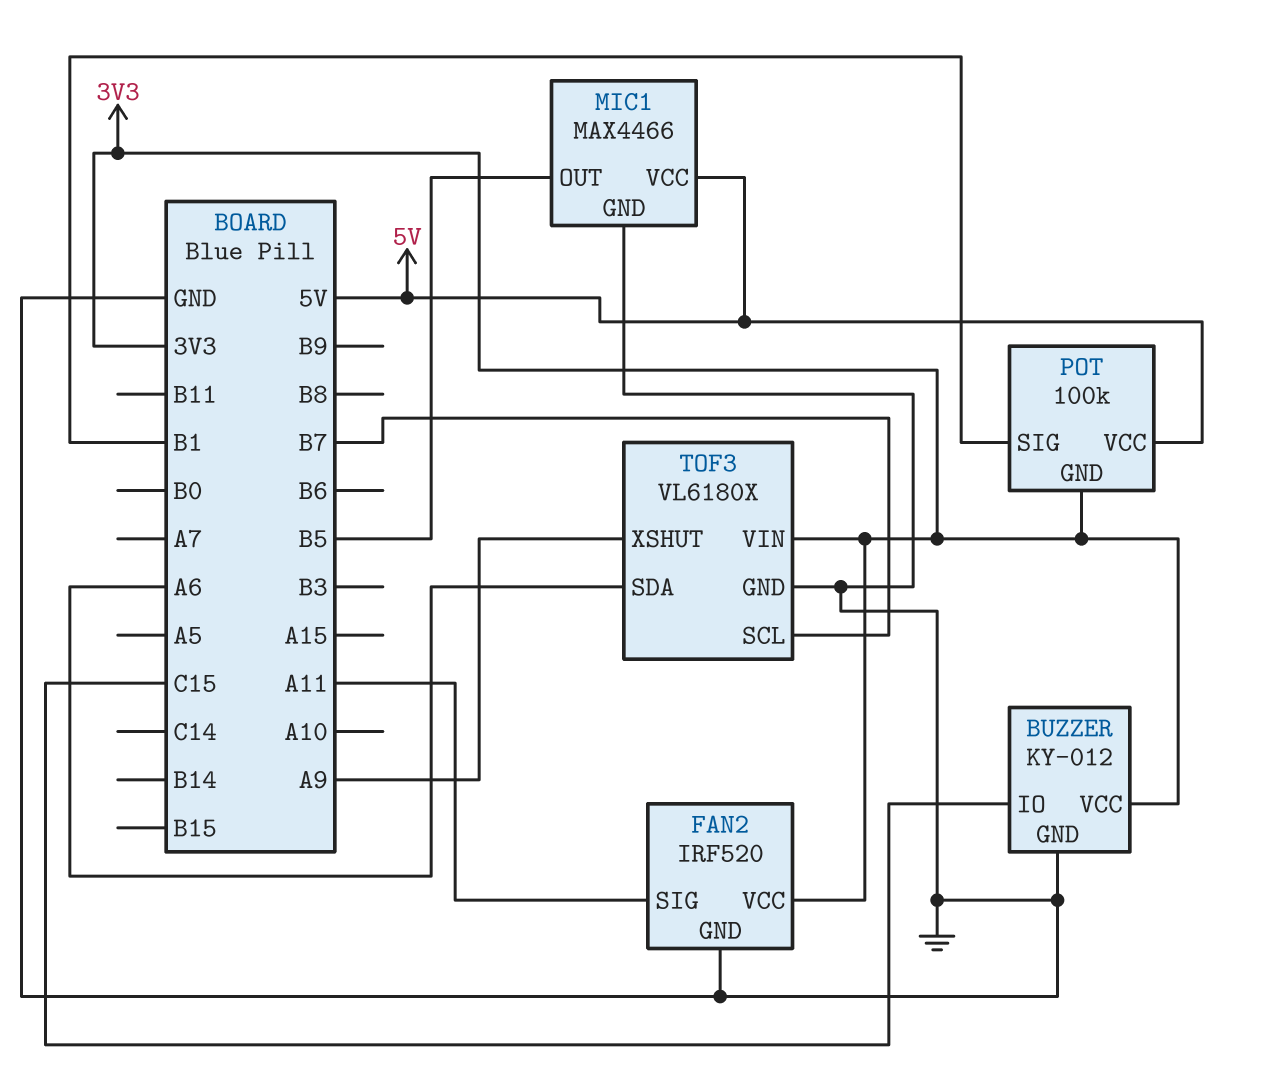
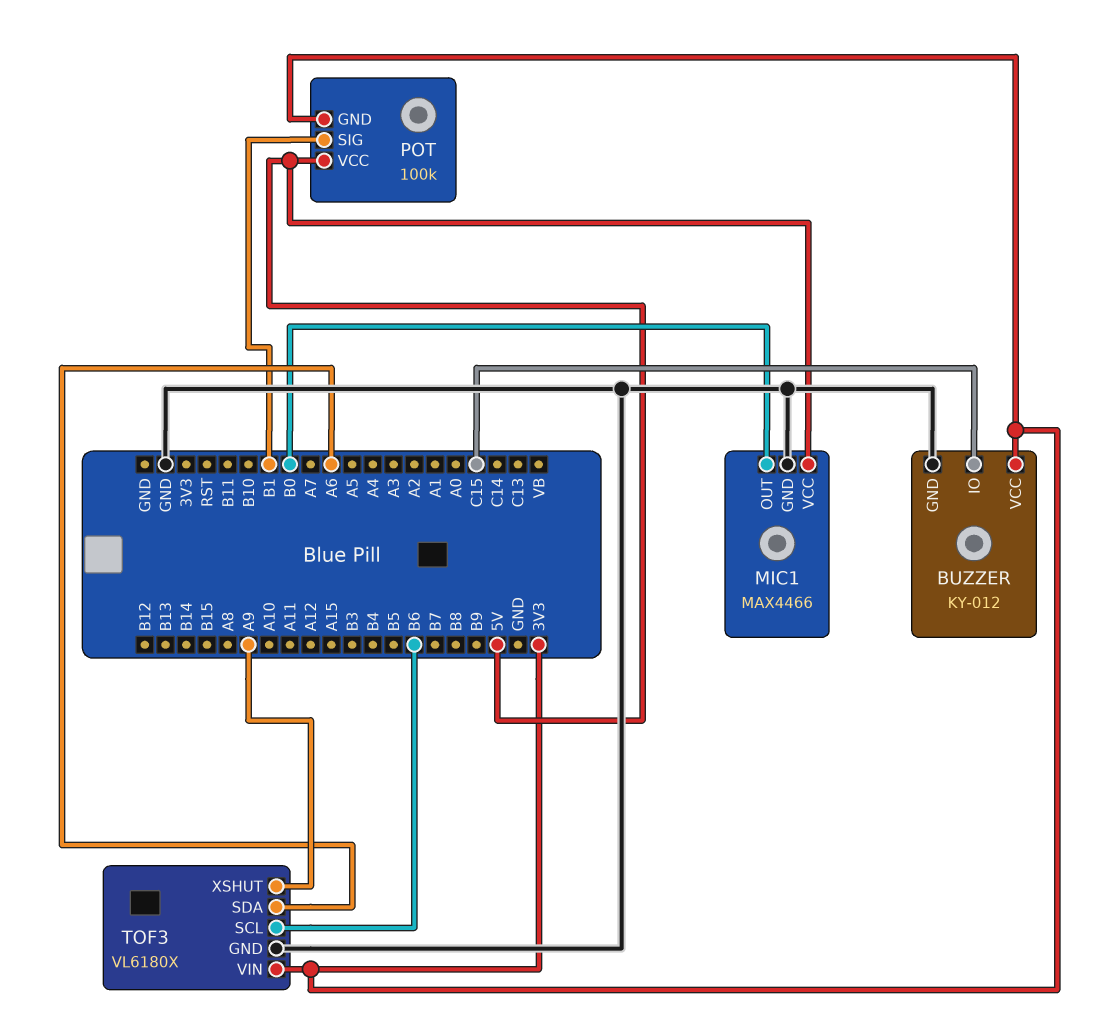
FAN2: IRF520 -> none
FAN2 pin GND: GND -> none
FAN2 pin SIG: A11 -> none
FAN2 pin VCC: 3V3 -> none
MIC1 pin OUT: B5 -> B0
TOF3 pin SCL: B7 -> B6

